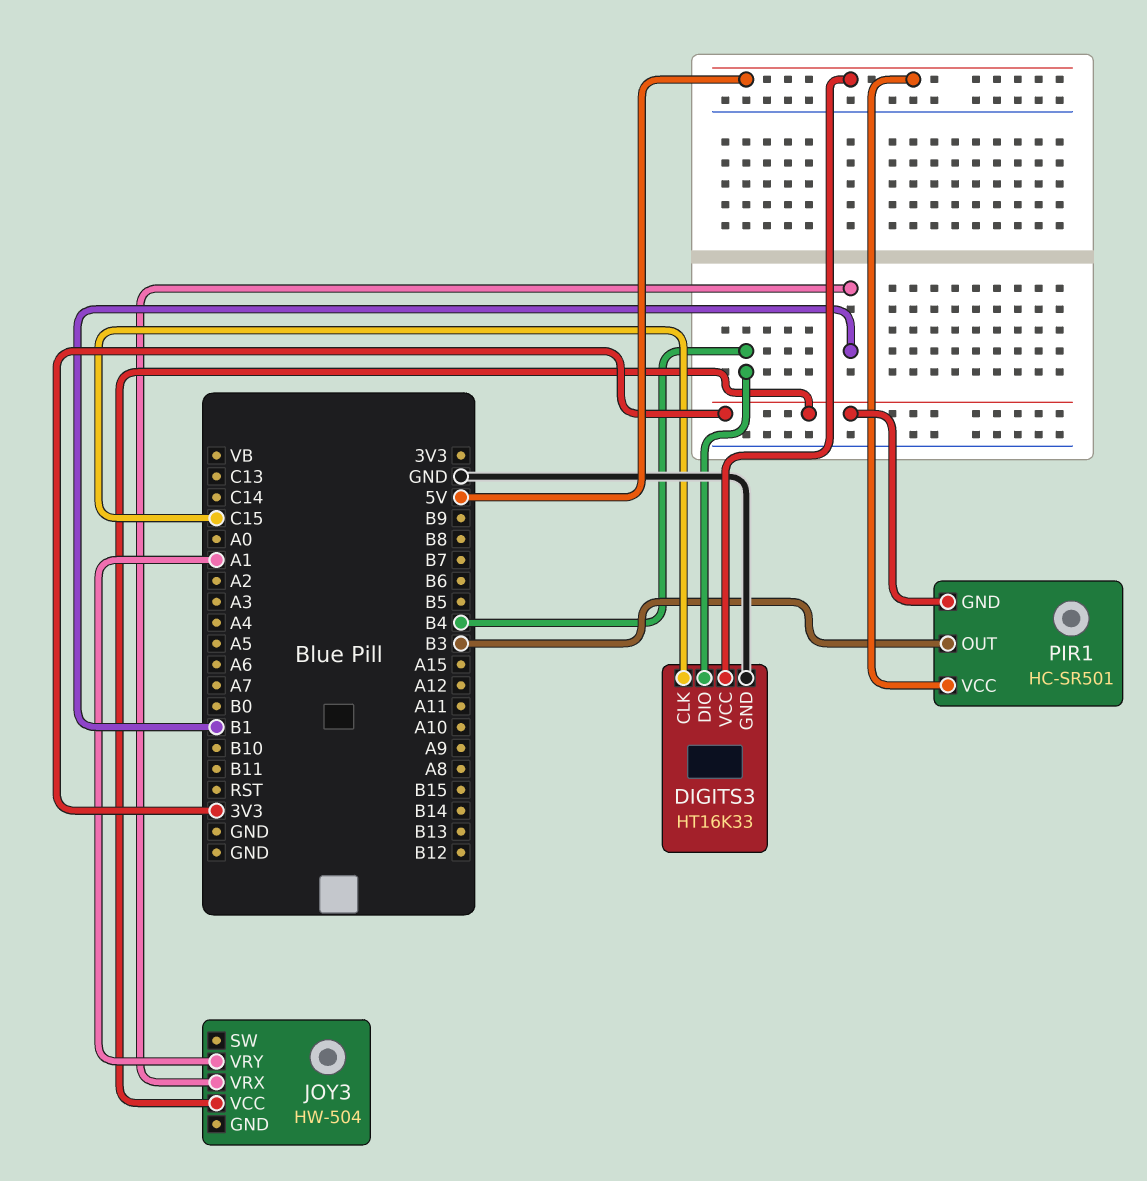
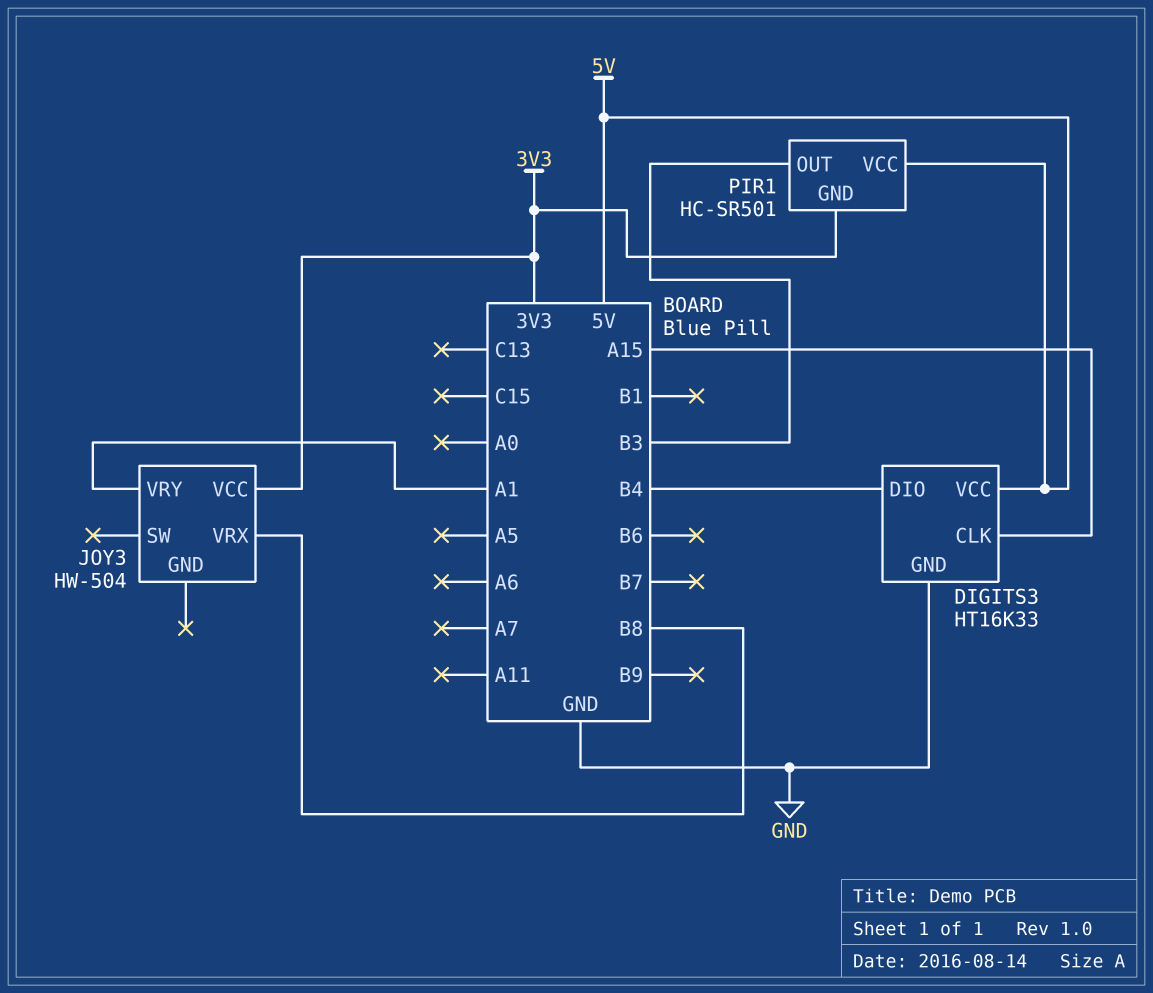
DIGITS3 pin CLK: C15 -> A15
JOY3 pin VRX: B1 -> B8

